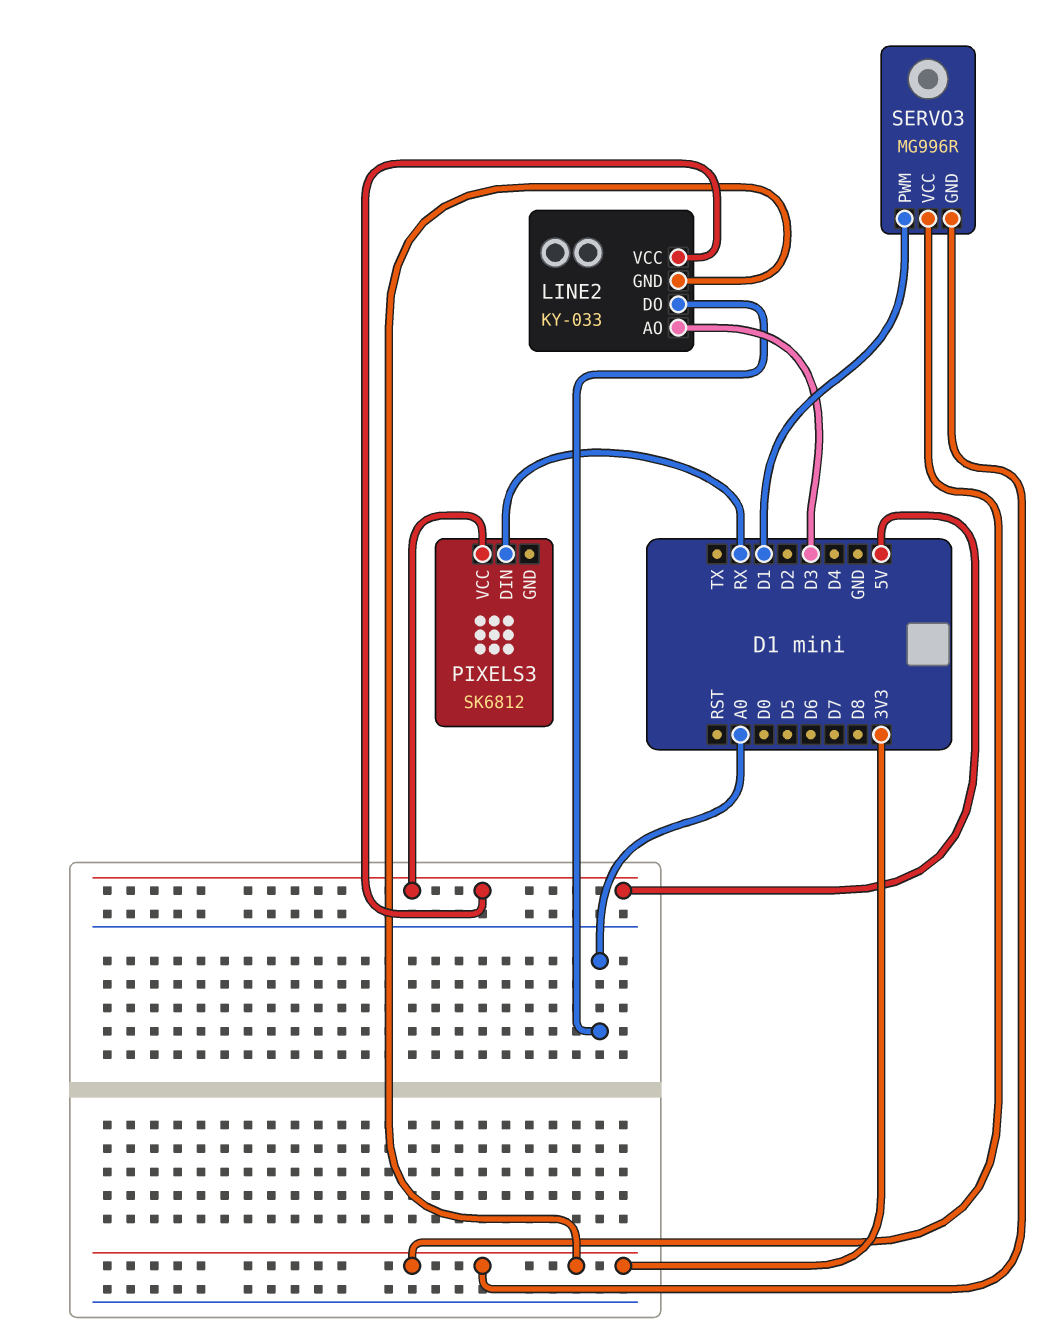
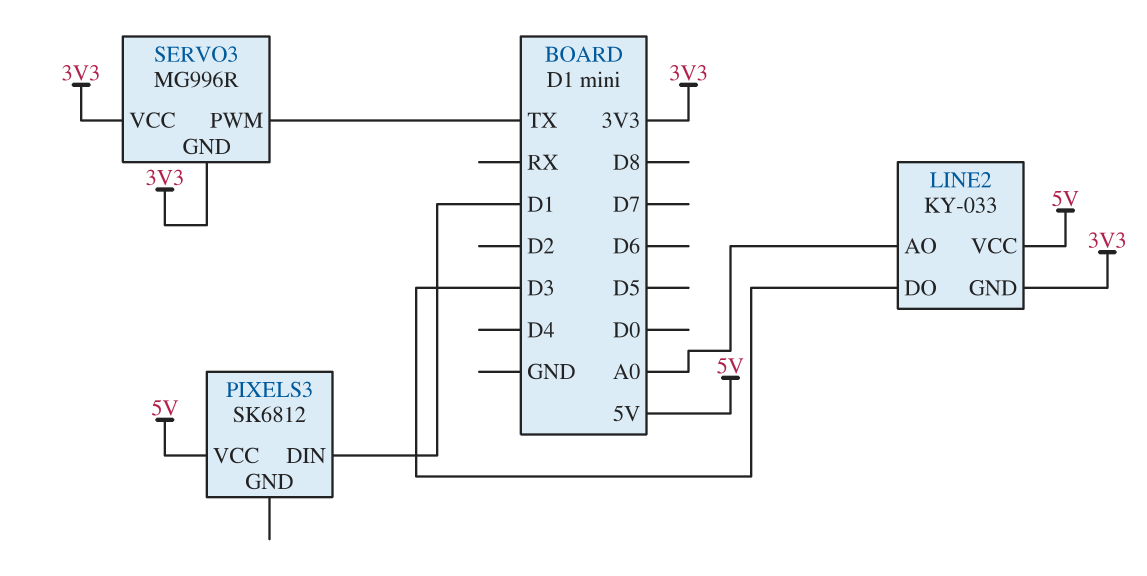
LINE2 pin AO: D3 -> A0
LINE2 pin DO: A0 -> D3
PIXELS3 pin DIN: RX -> D1
SERVO3 pin PWM: D1 -> TX

